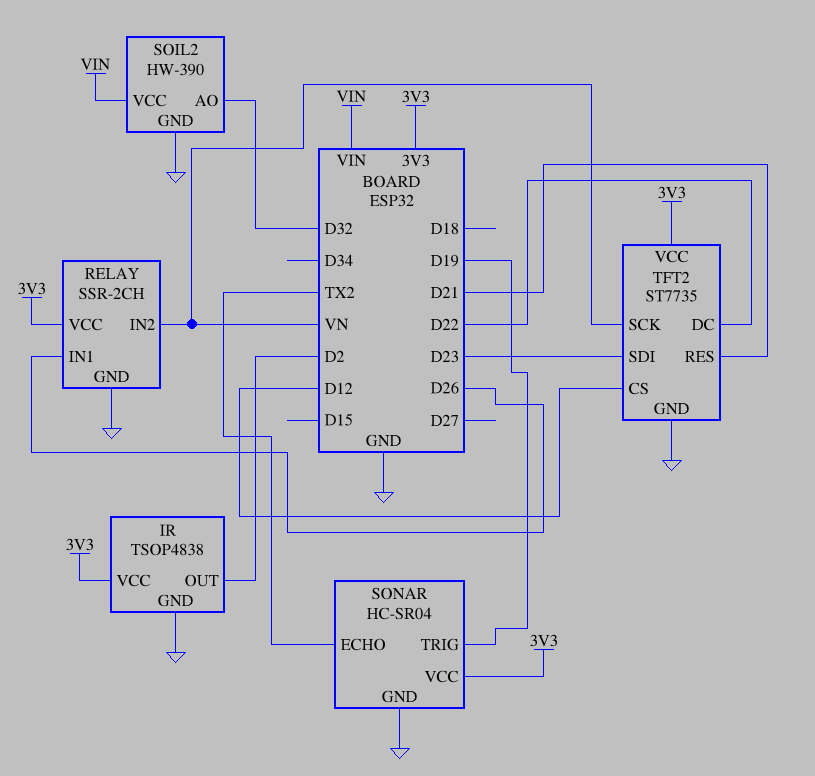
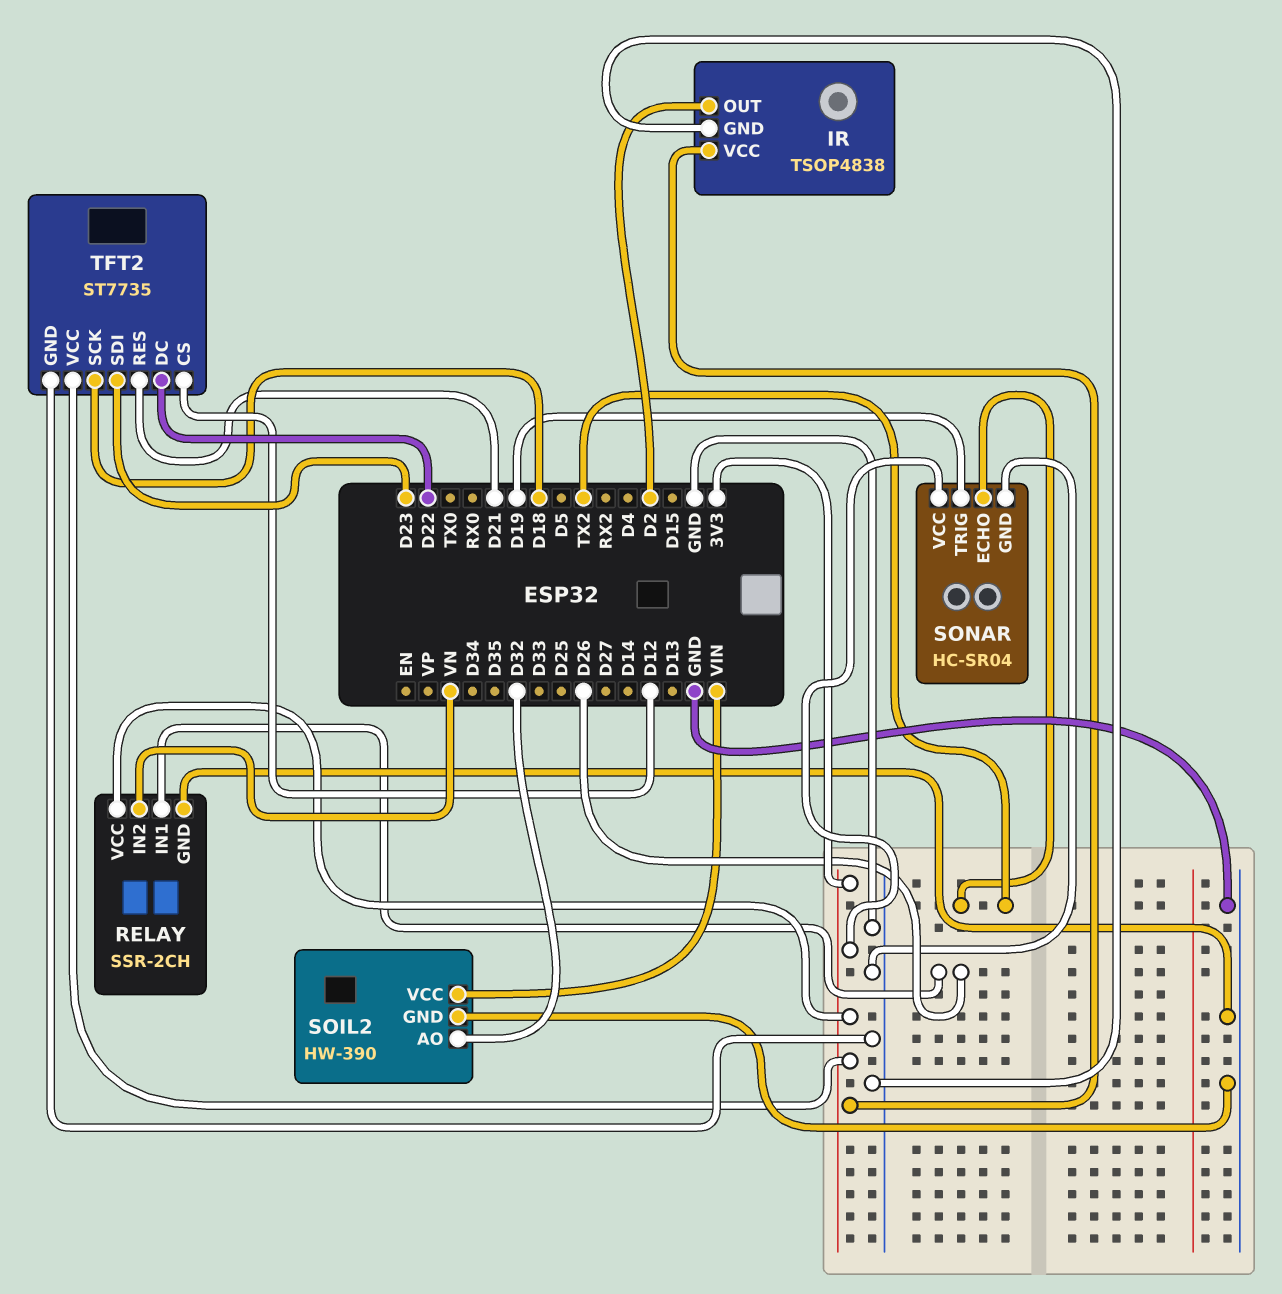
TFT2 pin SCK: VN -> D18

